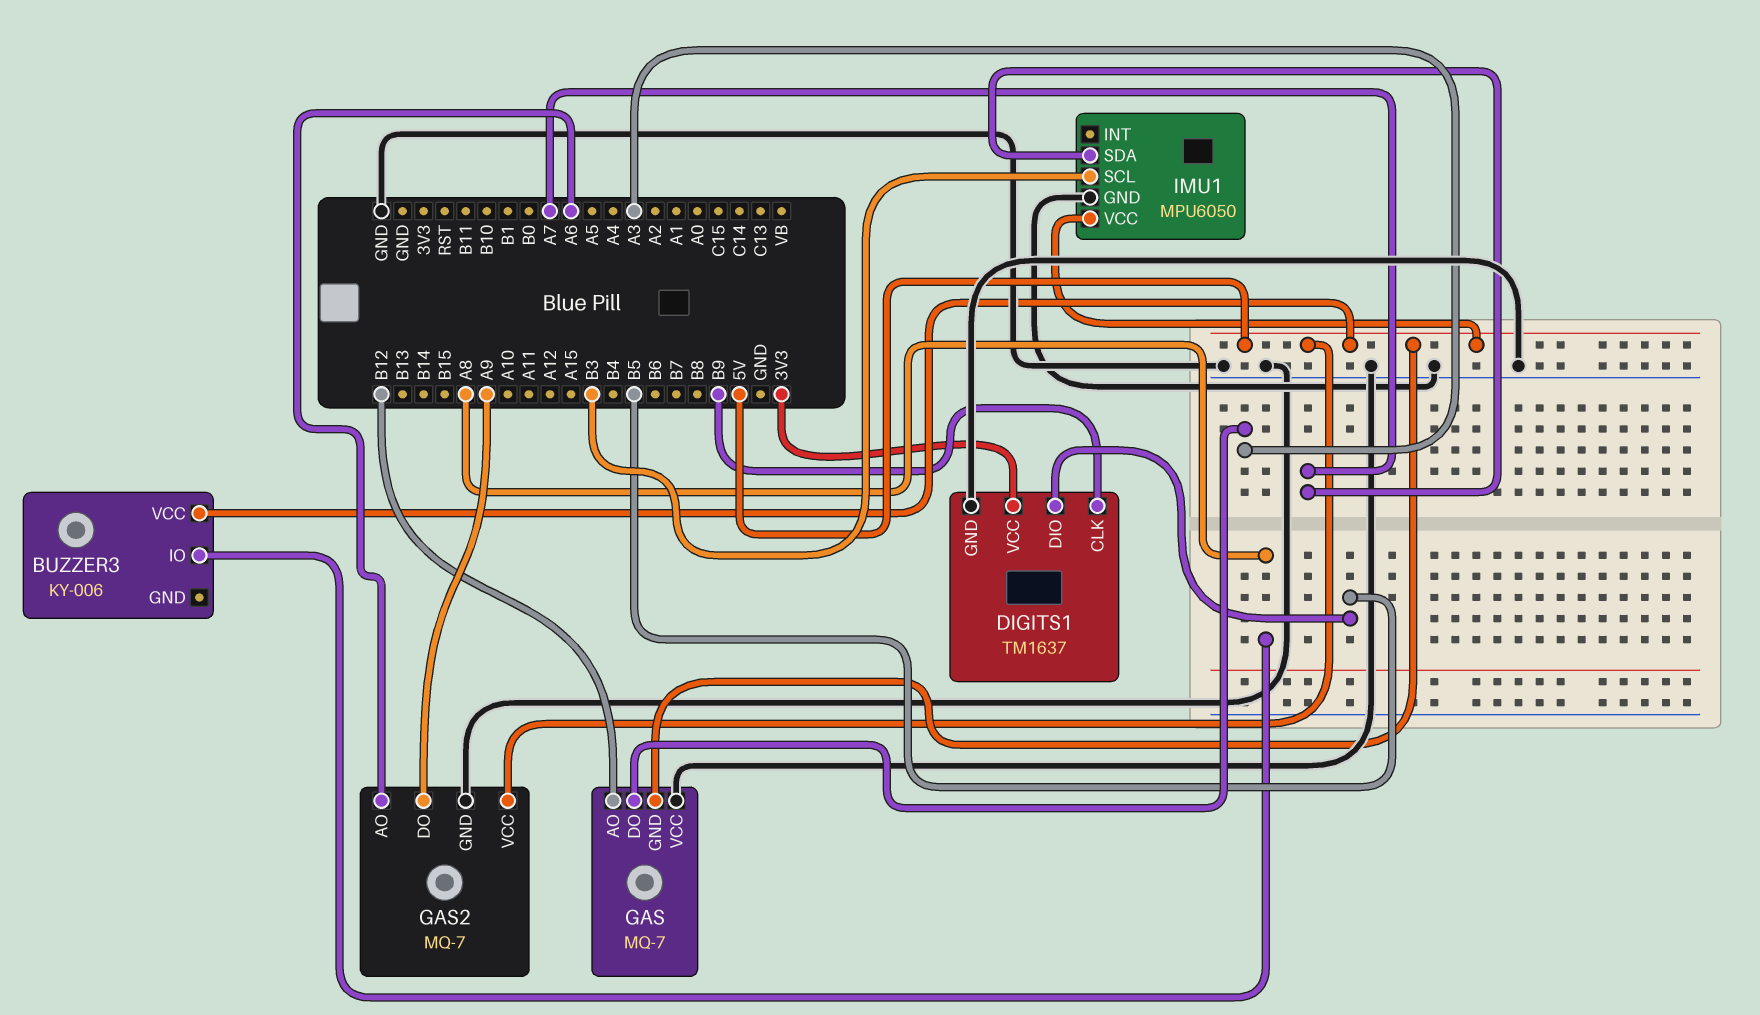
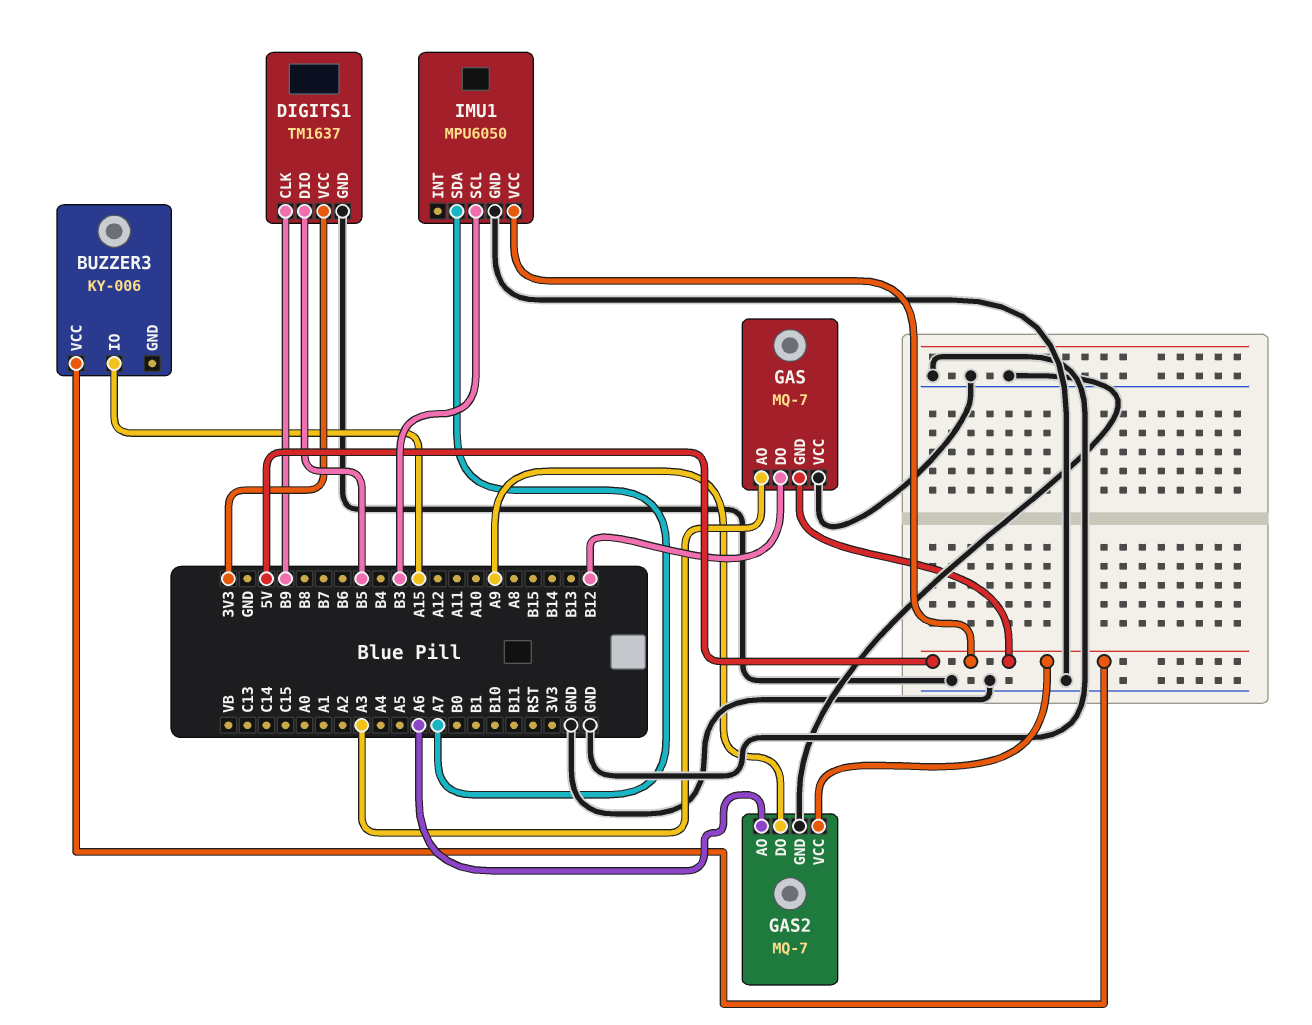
BUZZER3 pin IO: A8 -> A15
GAS pin AO: B12 -> A3
GAS pin DO: A3 -> B12

